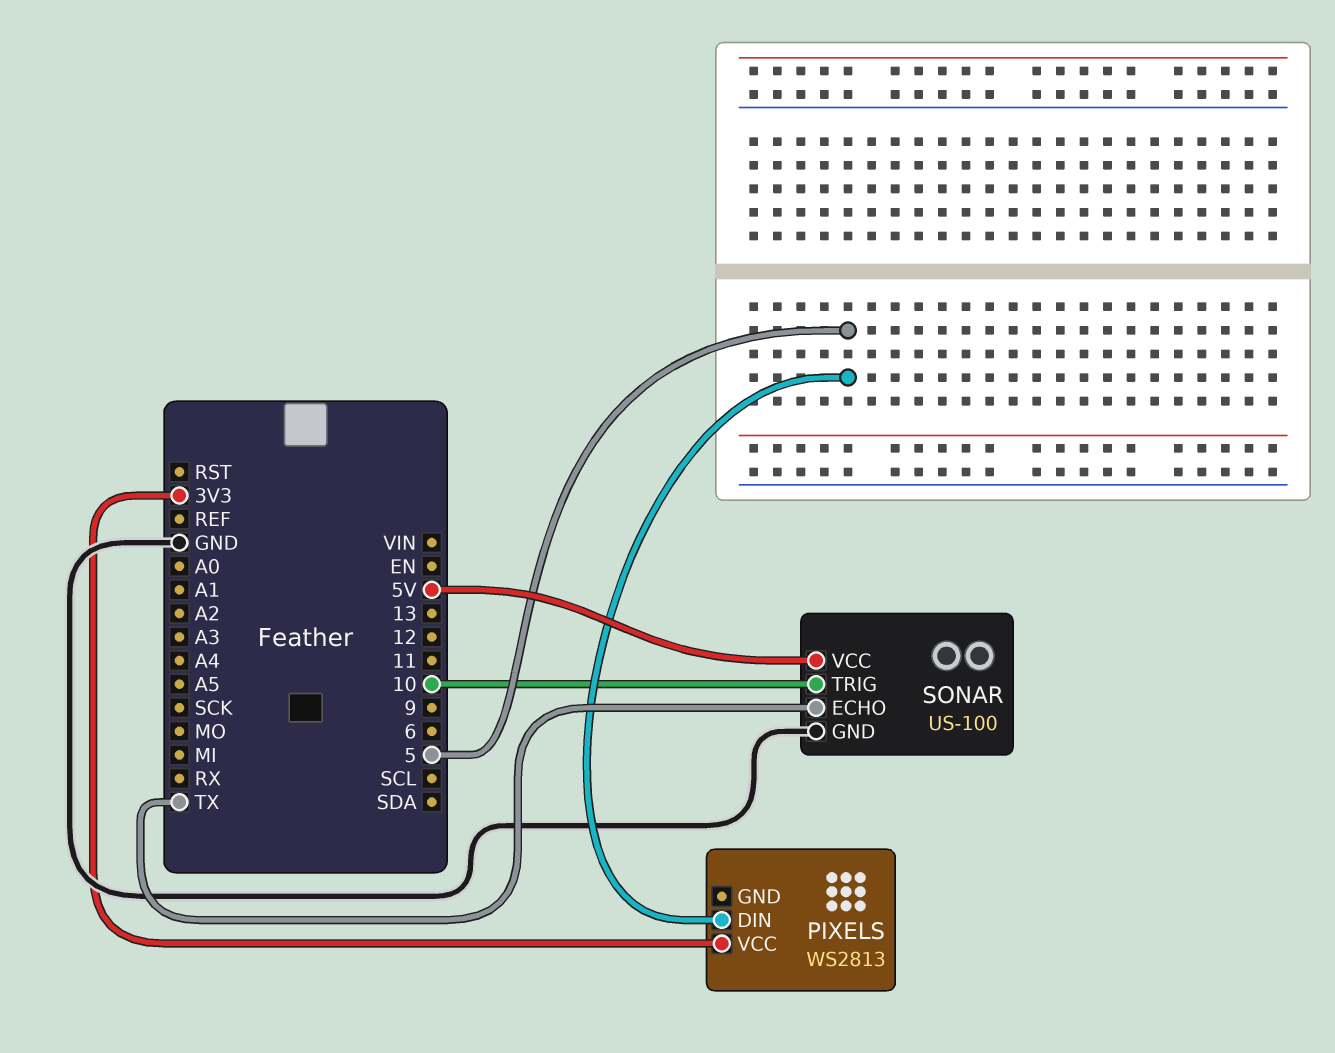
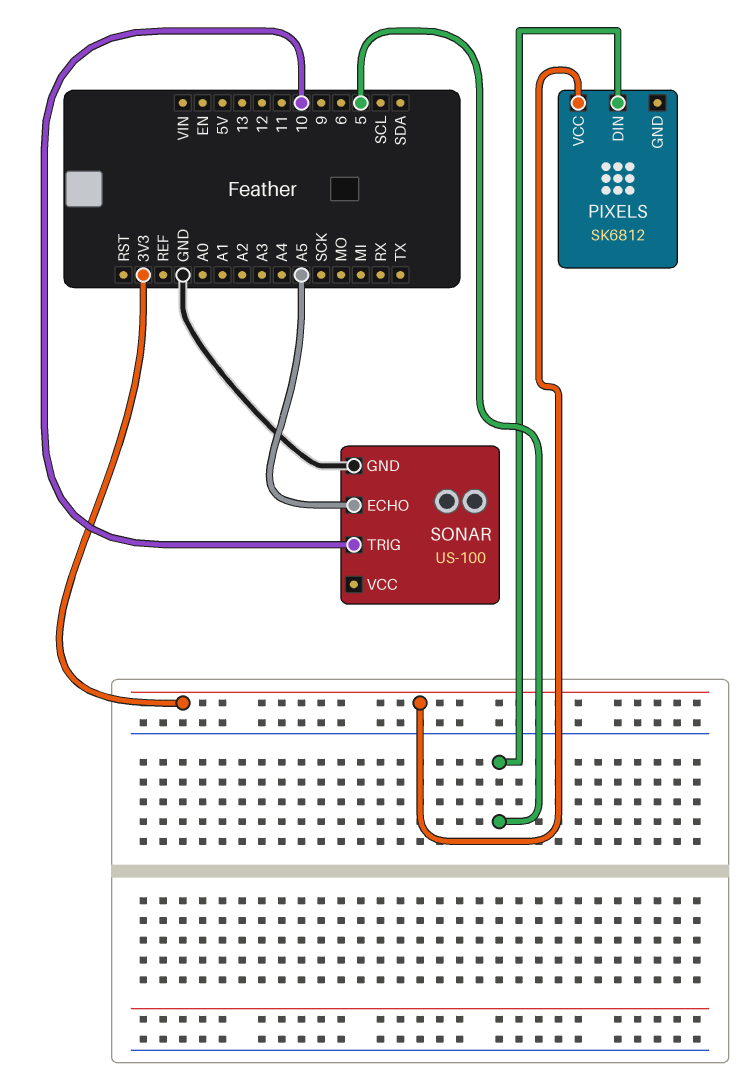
PIXELS: WS2813 -> SK6812
SONAR pin ECHO: TX -> A5
SONAR pin VCC: 5V -> none

